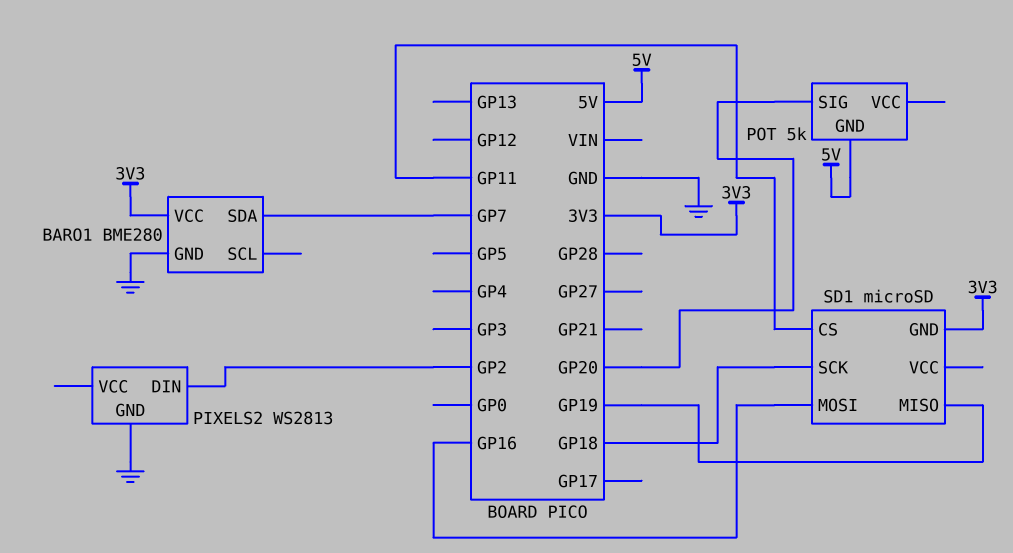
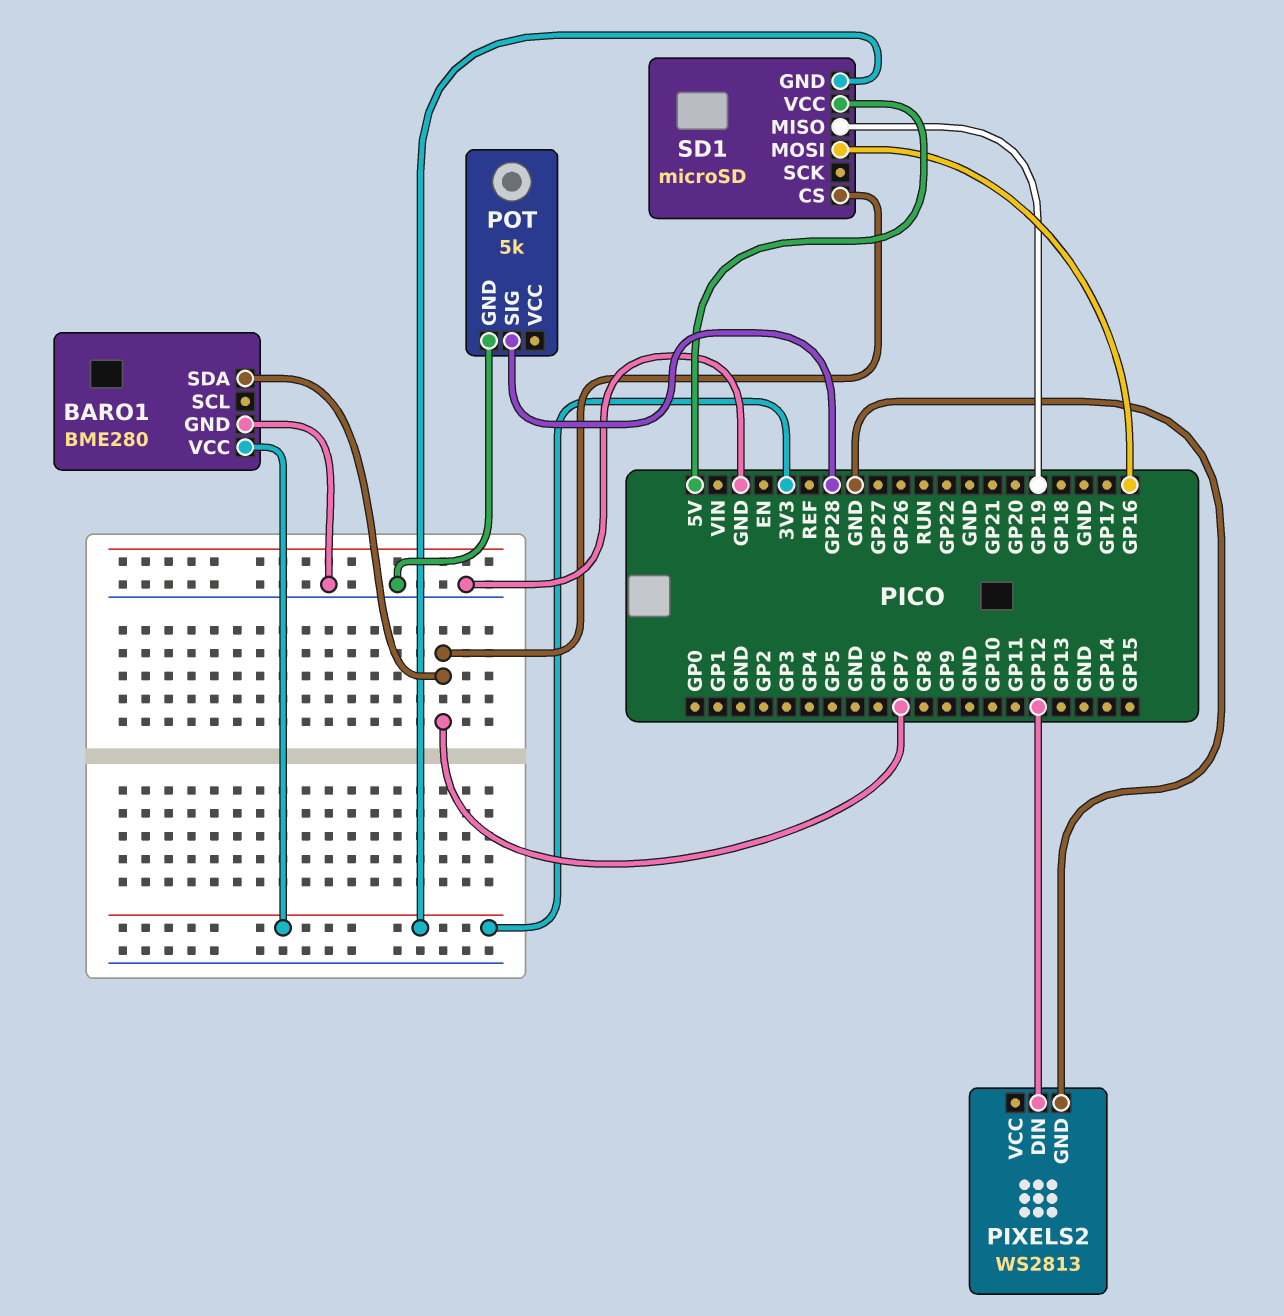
PIXELS2 pin DIN: GP2 -> GP12
POT pin GND: 5V -> GND
POT pin SIG: GP20 -> GP28
SD1 pin CS: GP11 -> GP7
SD1 pin SCK: GP18 -> none
SD1 pin VCC: none -> 5V

